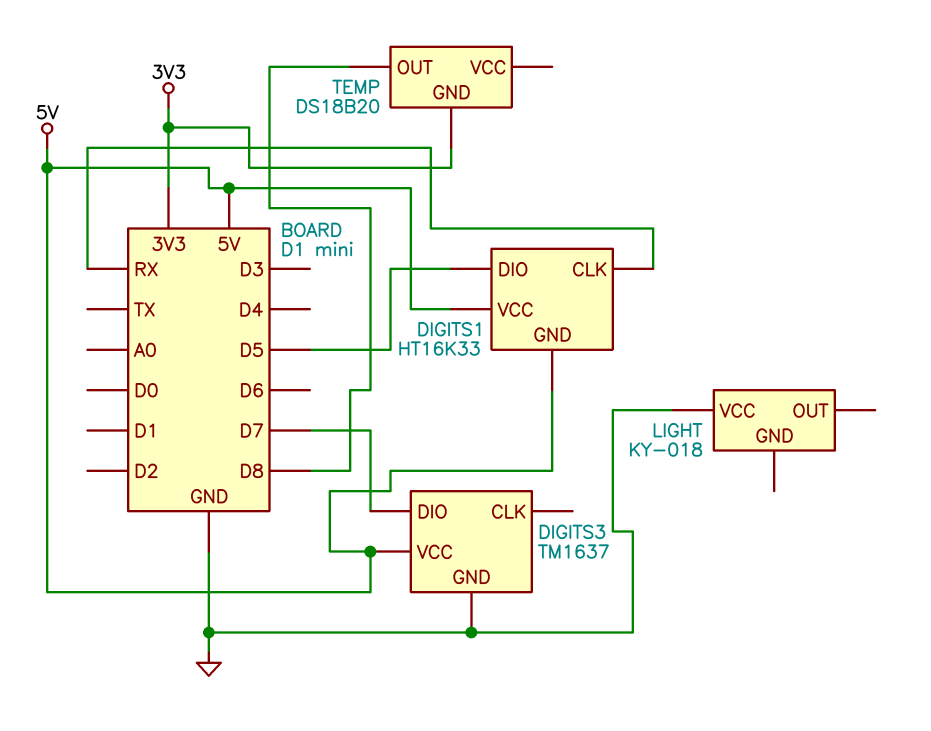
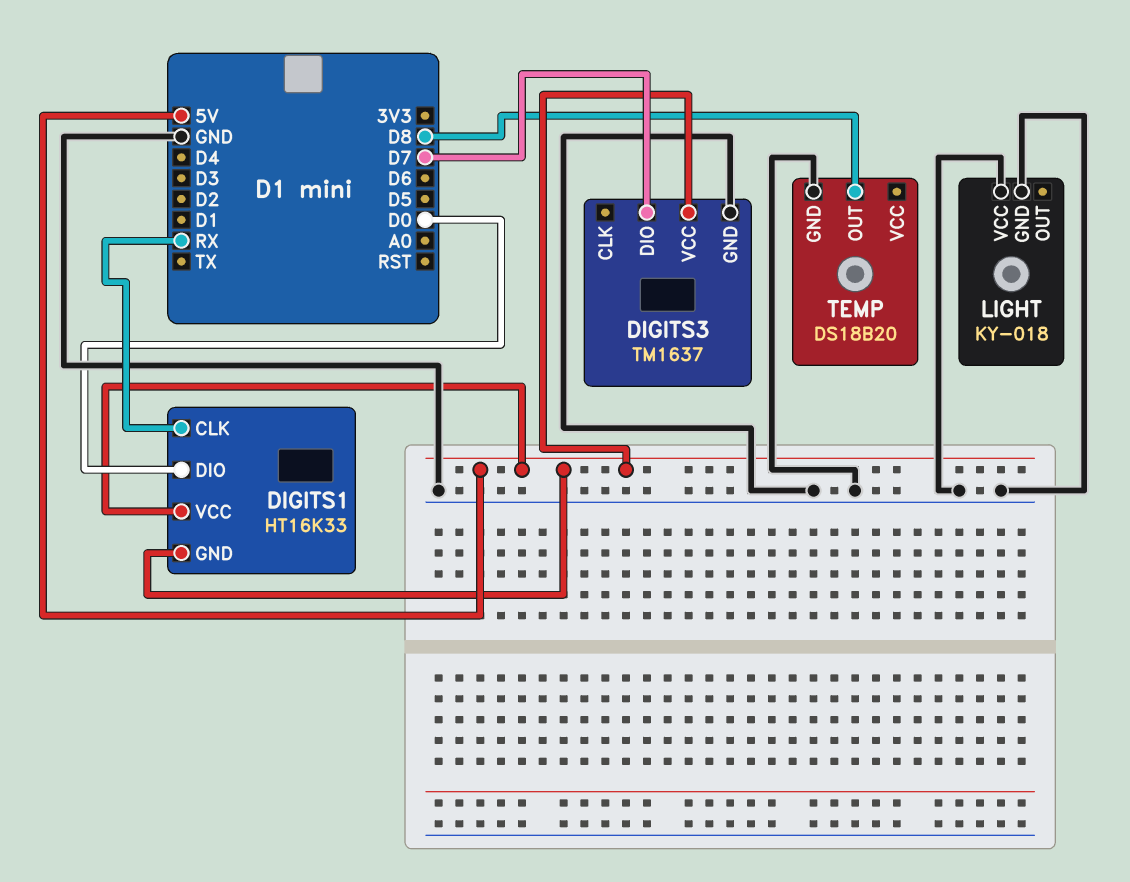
DIGITS1 pin DIO: D5 -> D0
LIGHT pin GND: none -> GND
TEMP pin GND: 3V3 -> GND

